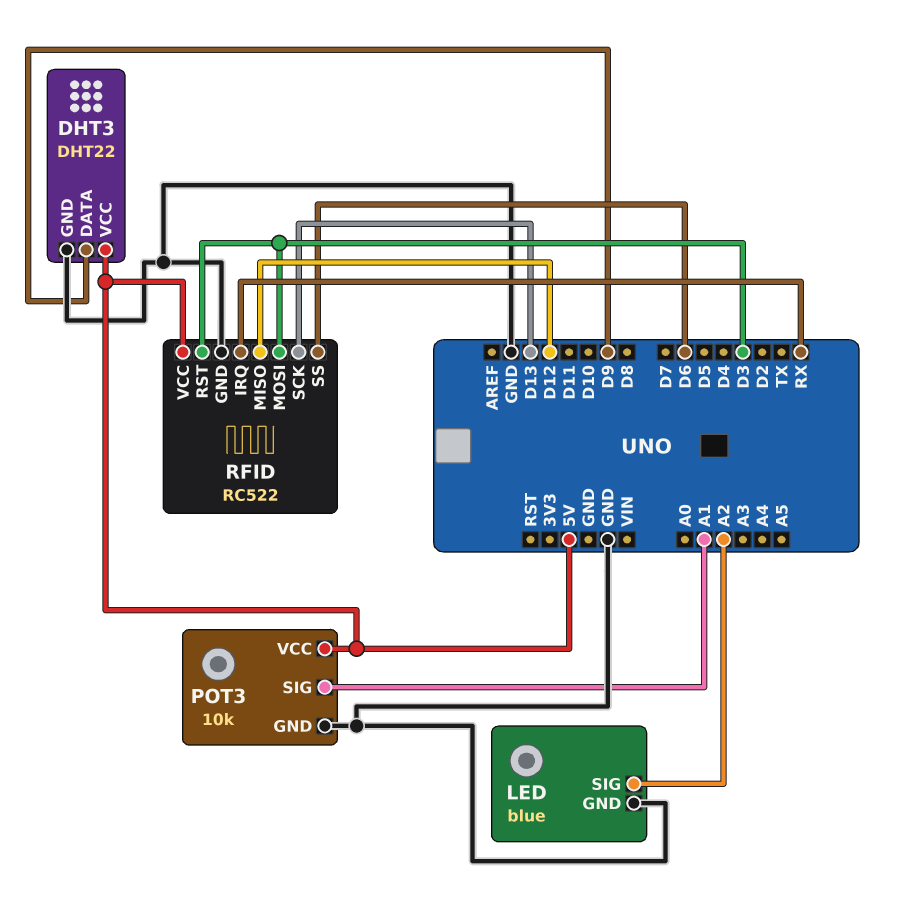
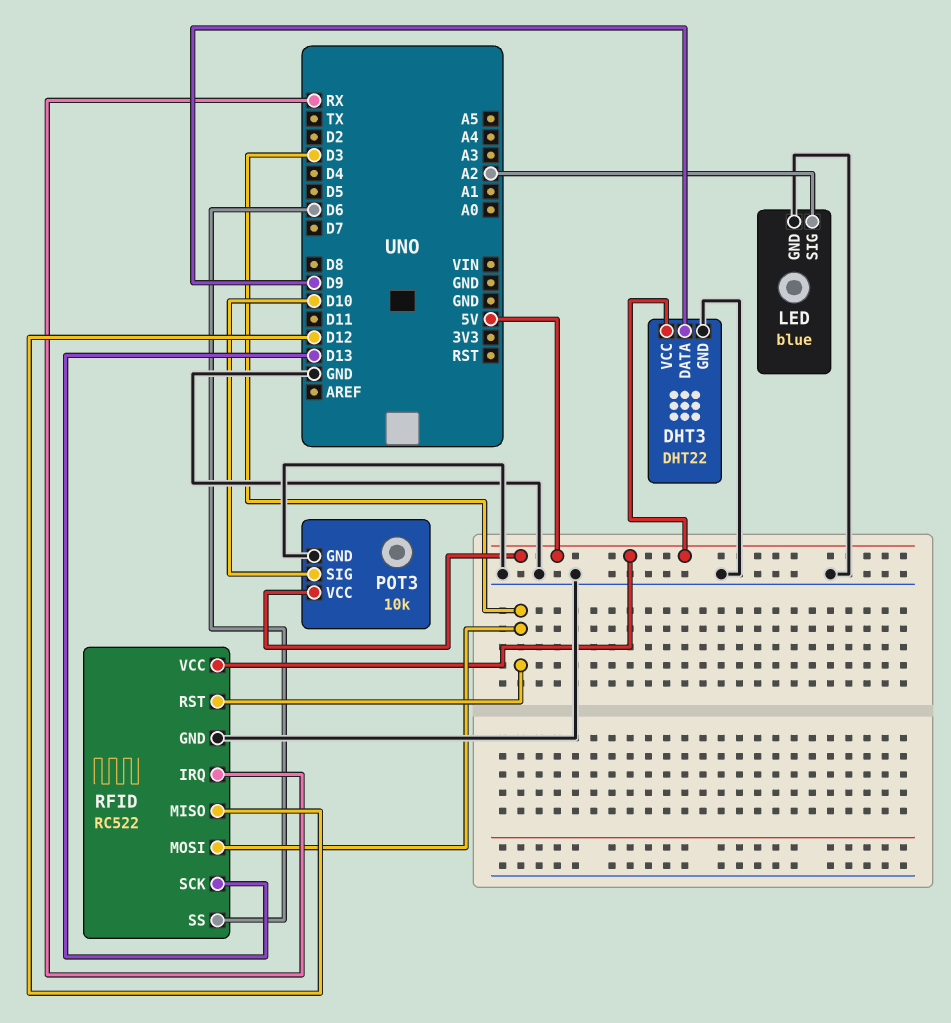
POT3 pin SIG: A1 -> D10

